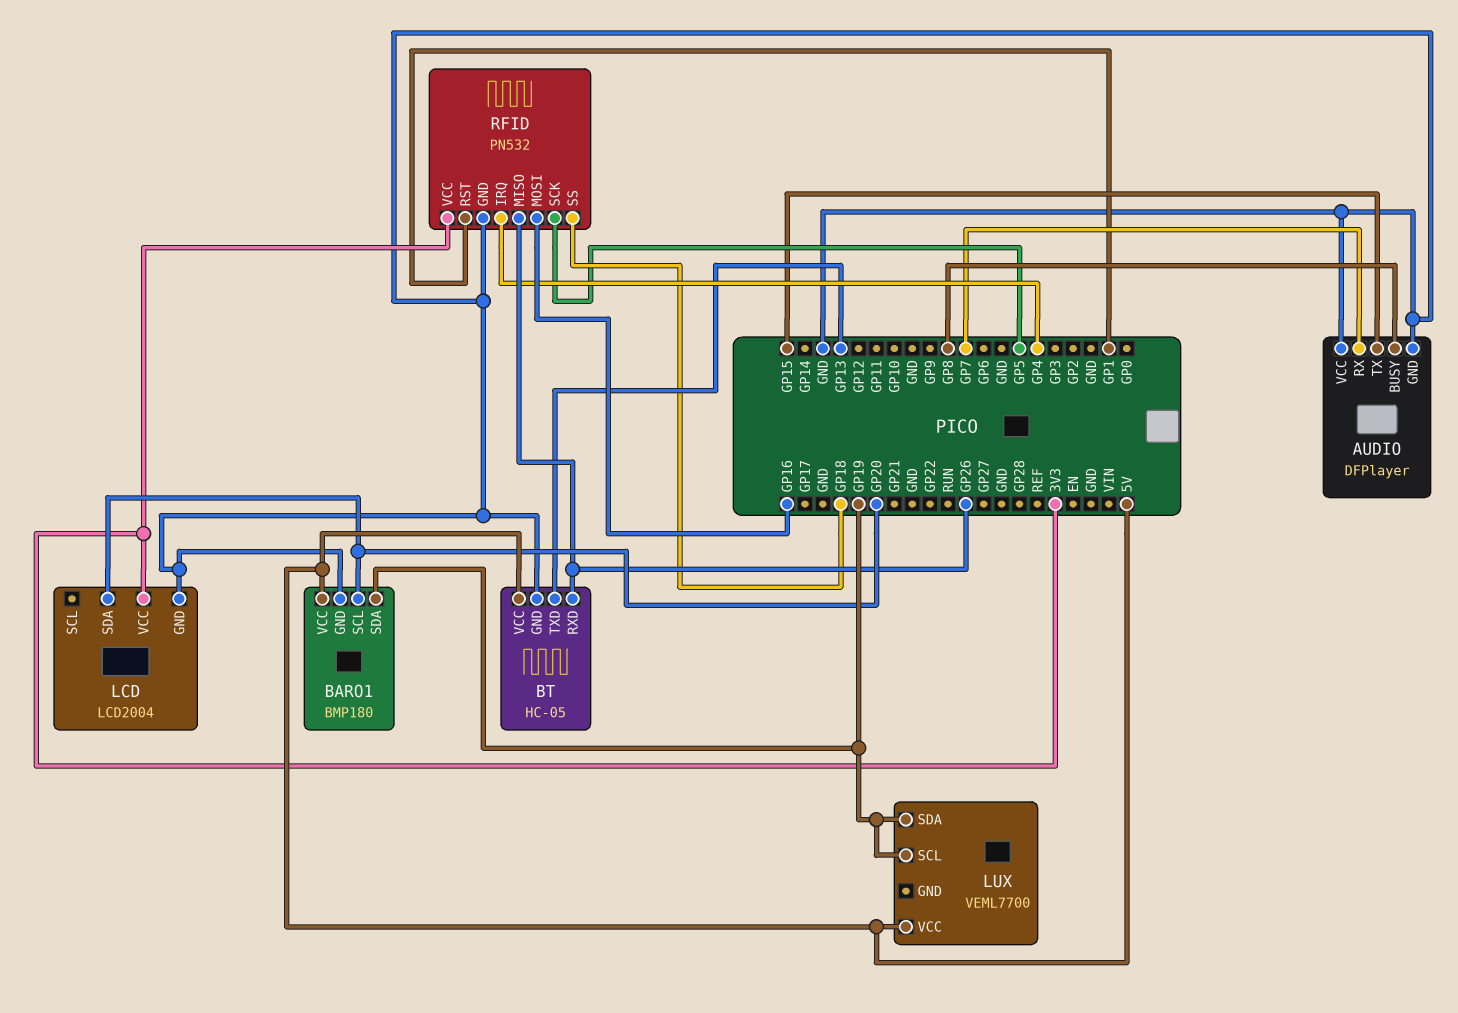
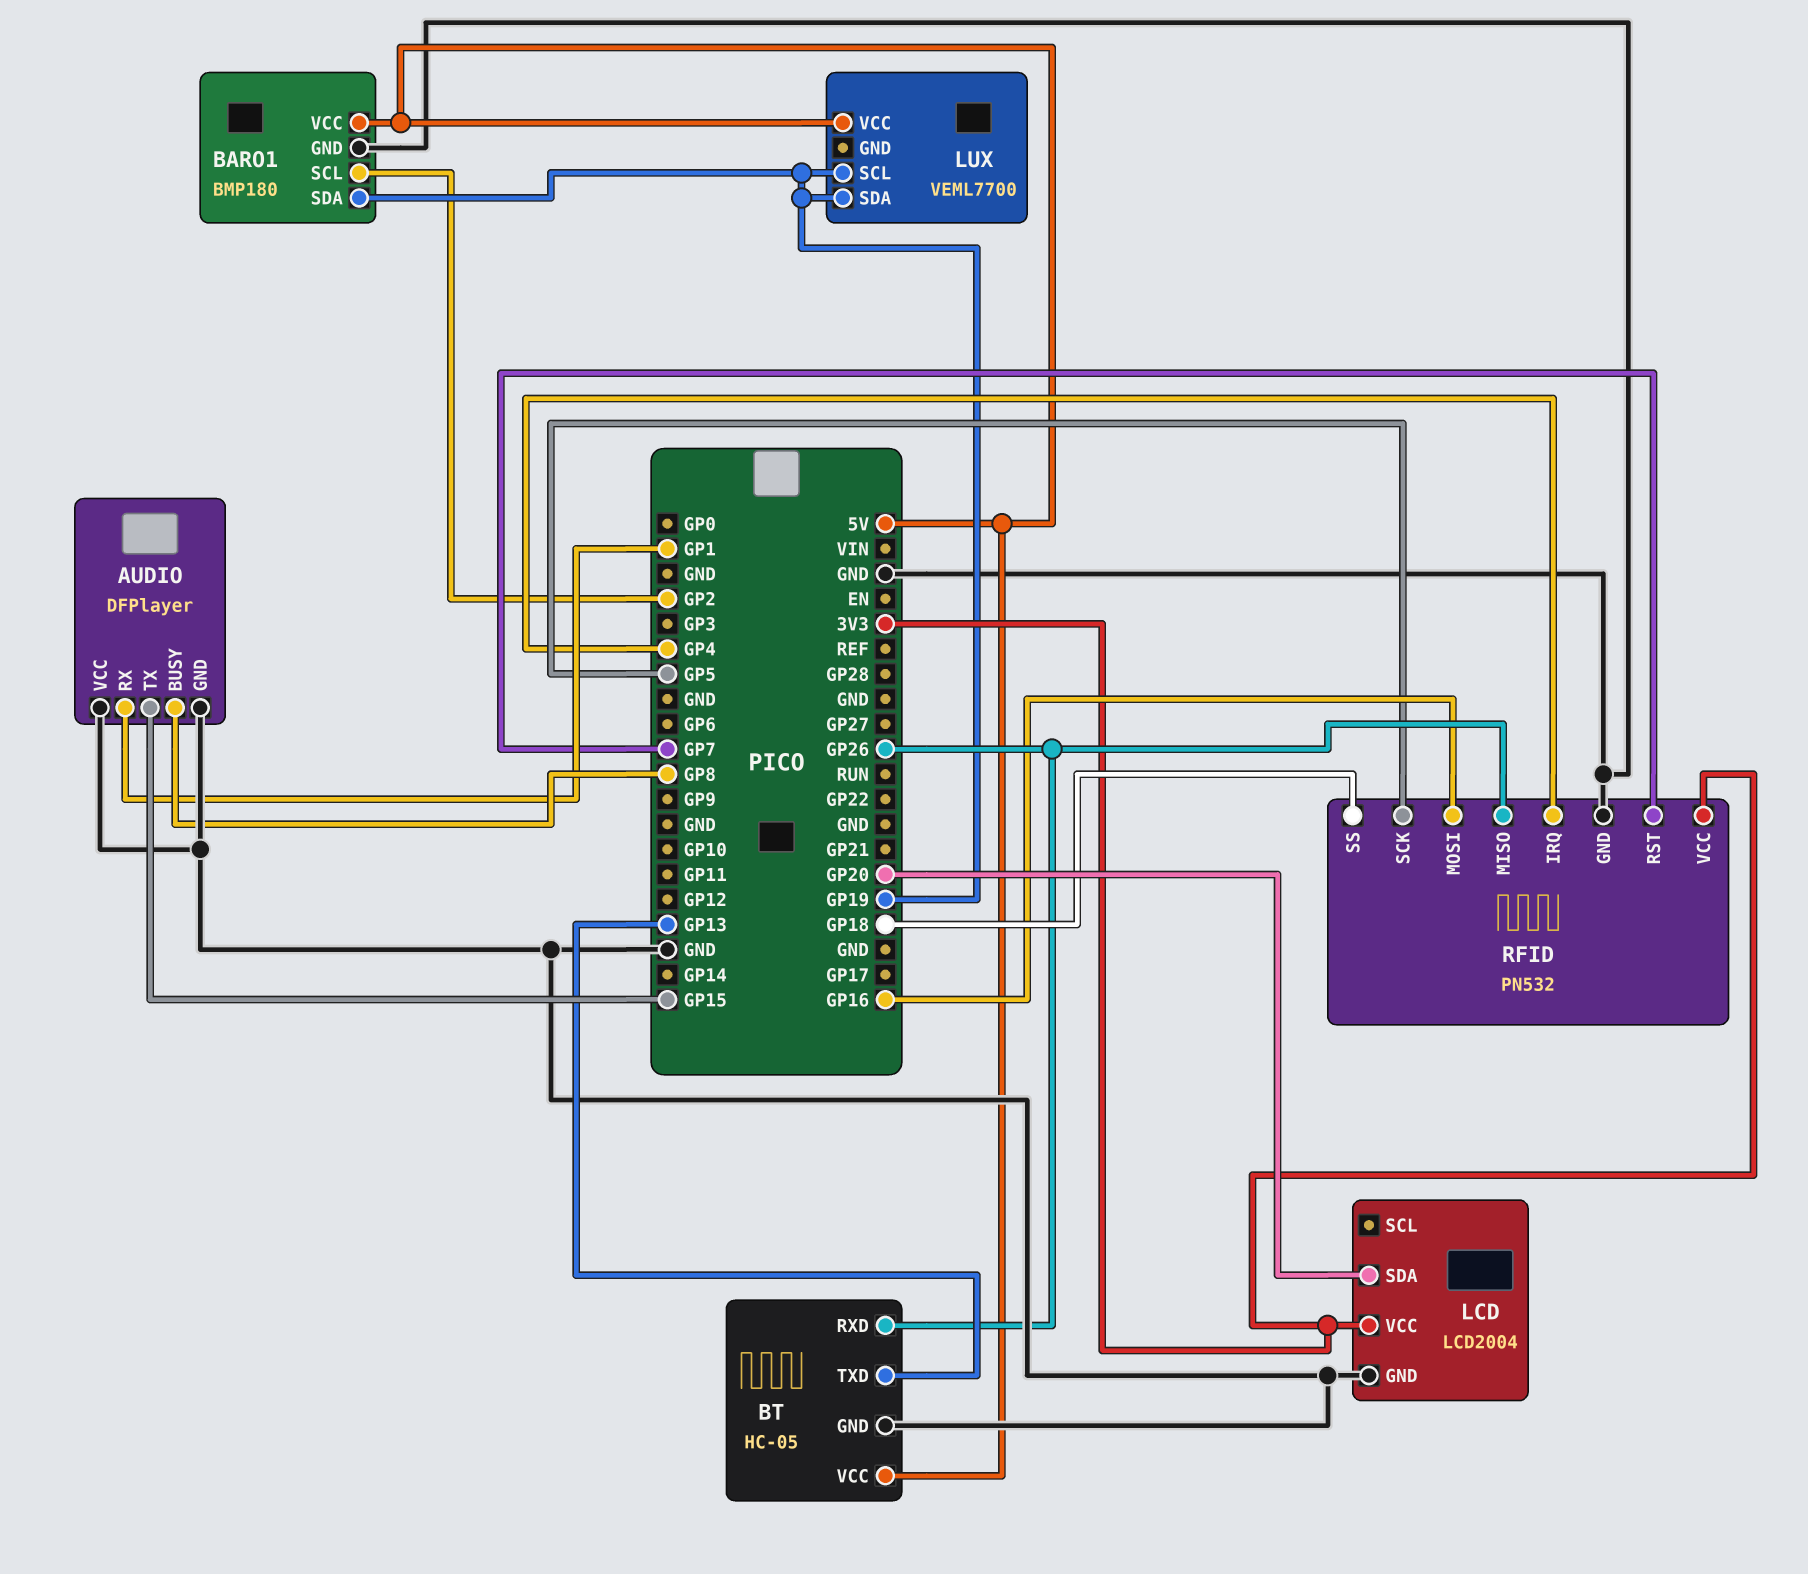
AUDIO pin RX: GP7 -> GP1
BARO1 pin SCL: GP20 -> GP2
RFID pin RST: GP1 -> GP7

